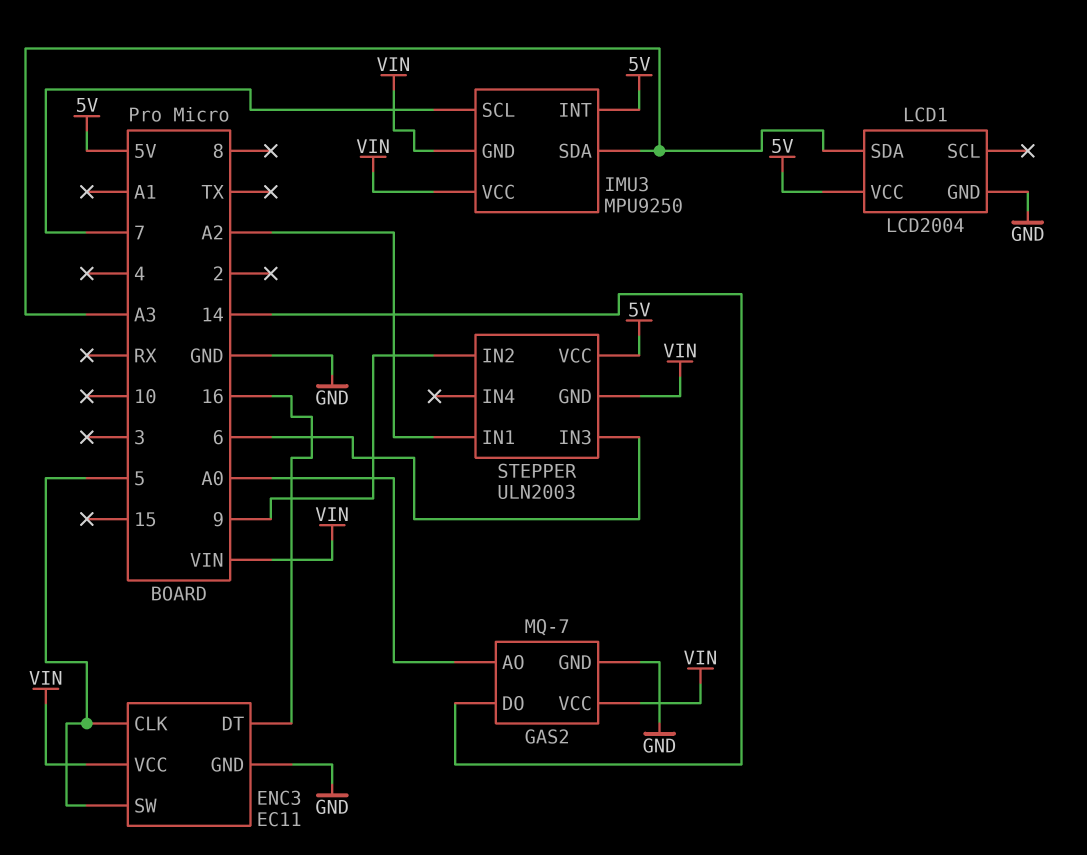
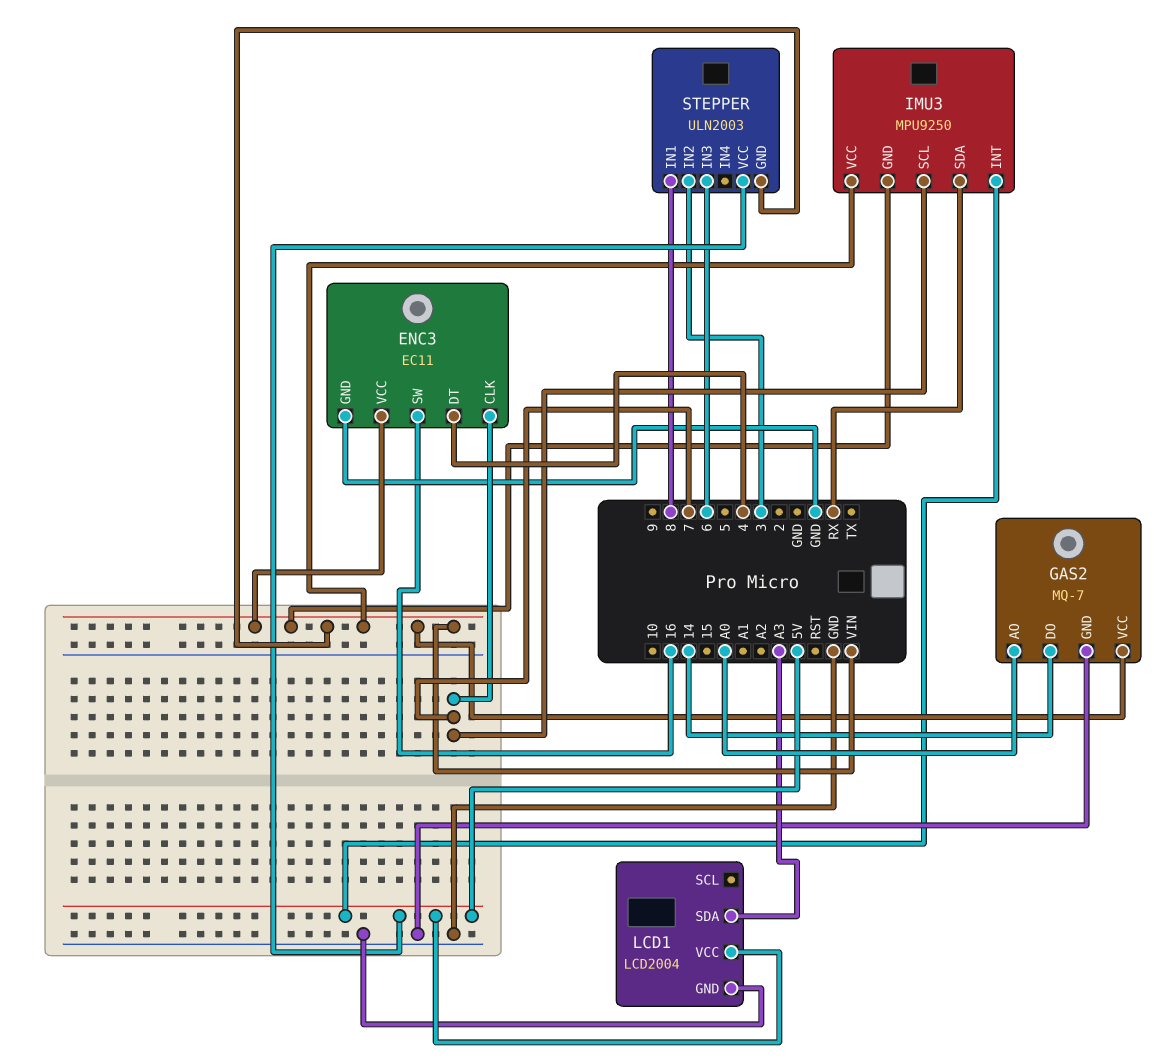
ENC3 pin CLK: 5 -> 7
ENC3 pin DT: 16 -> 4
ENC3 pin SW: 5 -> 16
IMU3 pin SDA: A3 -> RX
STEPPER pin IN1: A2 -> 8
STEPPER pin IN2: 9 -> 3

